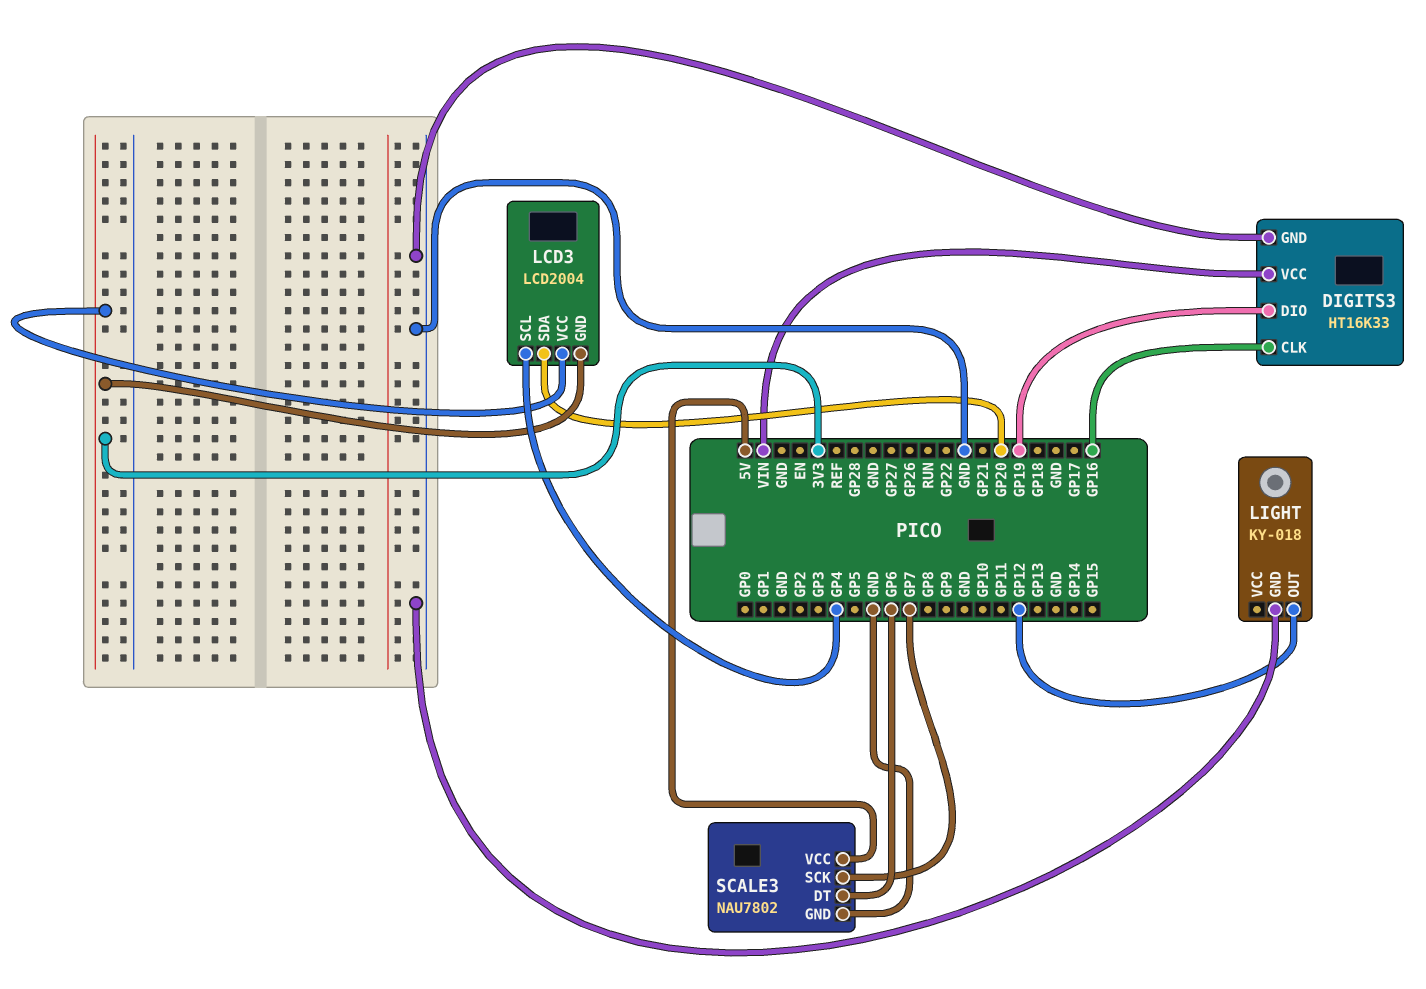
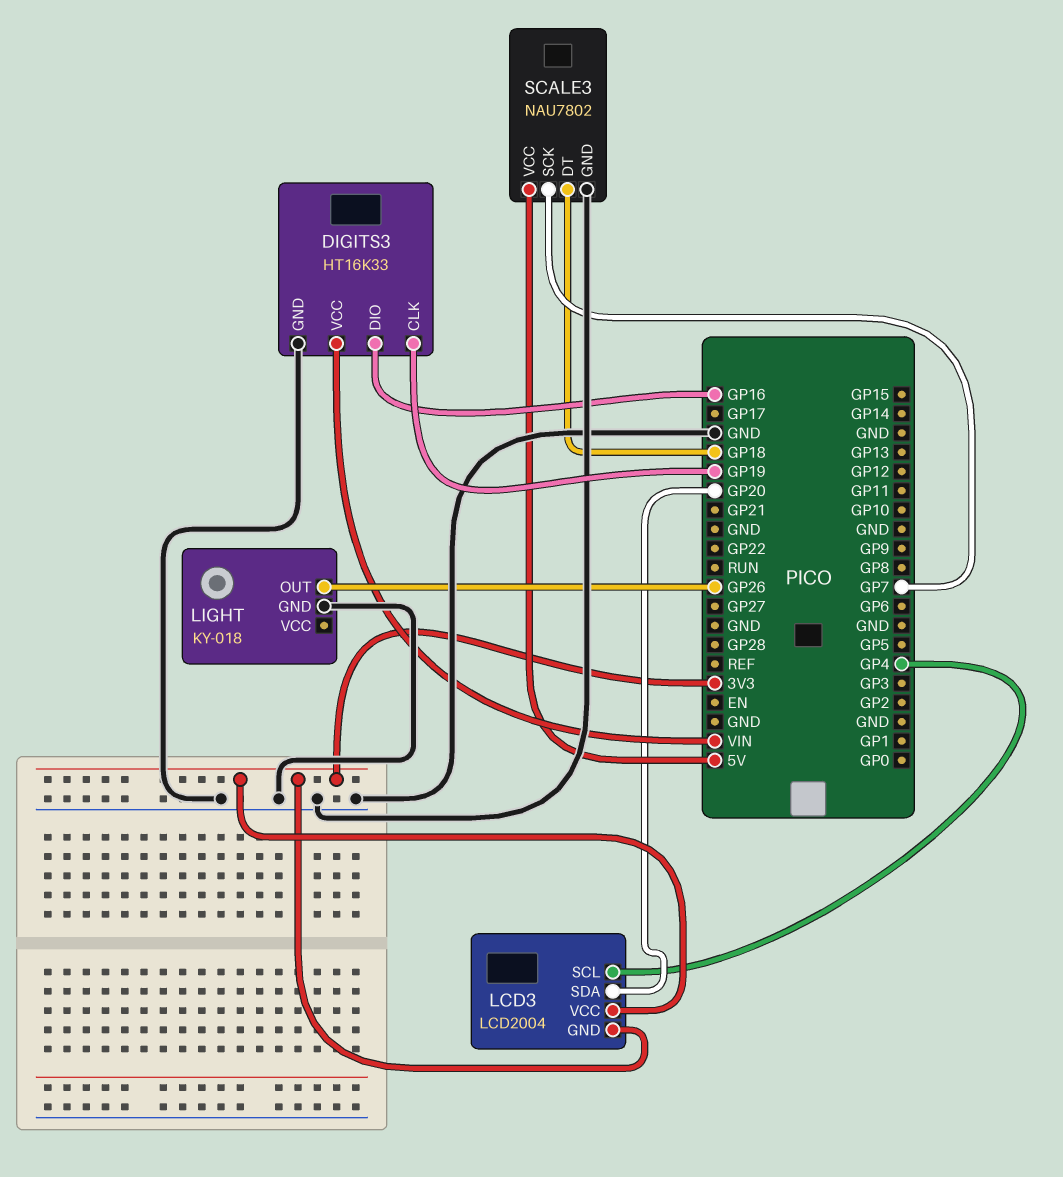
DIGITS3 pin CLK: GP16 -> GP19
DIGITS3 pin DIO: GP19 -> GP16
LIGHT pin OUT: GP12 -> GP26
SCALE3 pin DT: GP6 -> GP18

